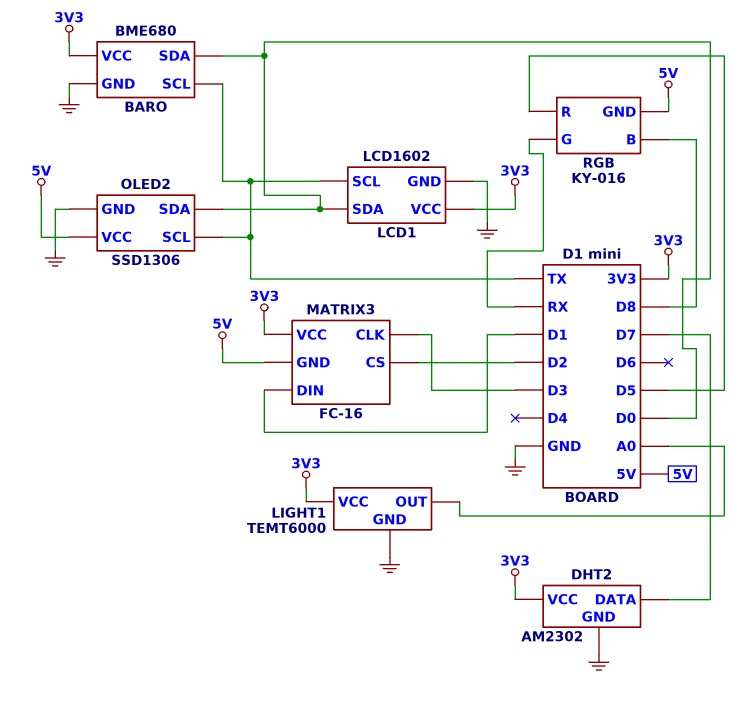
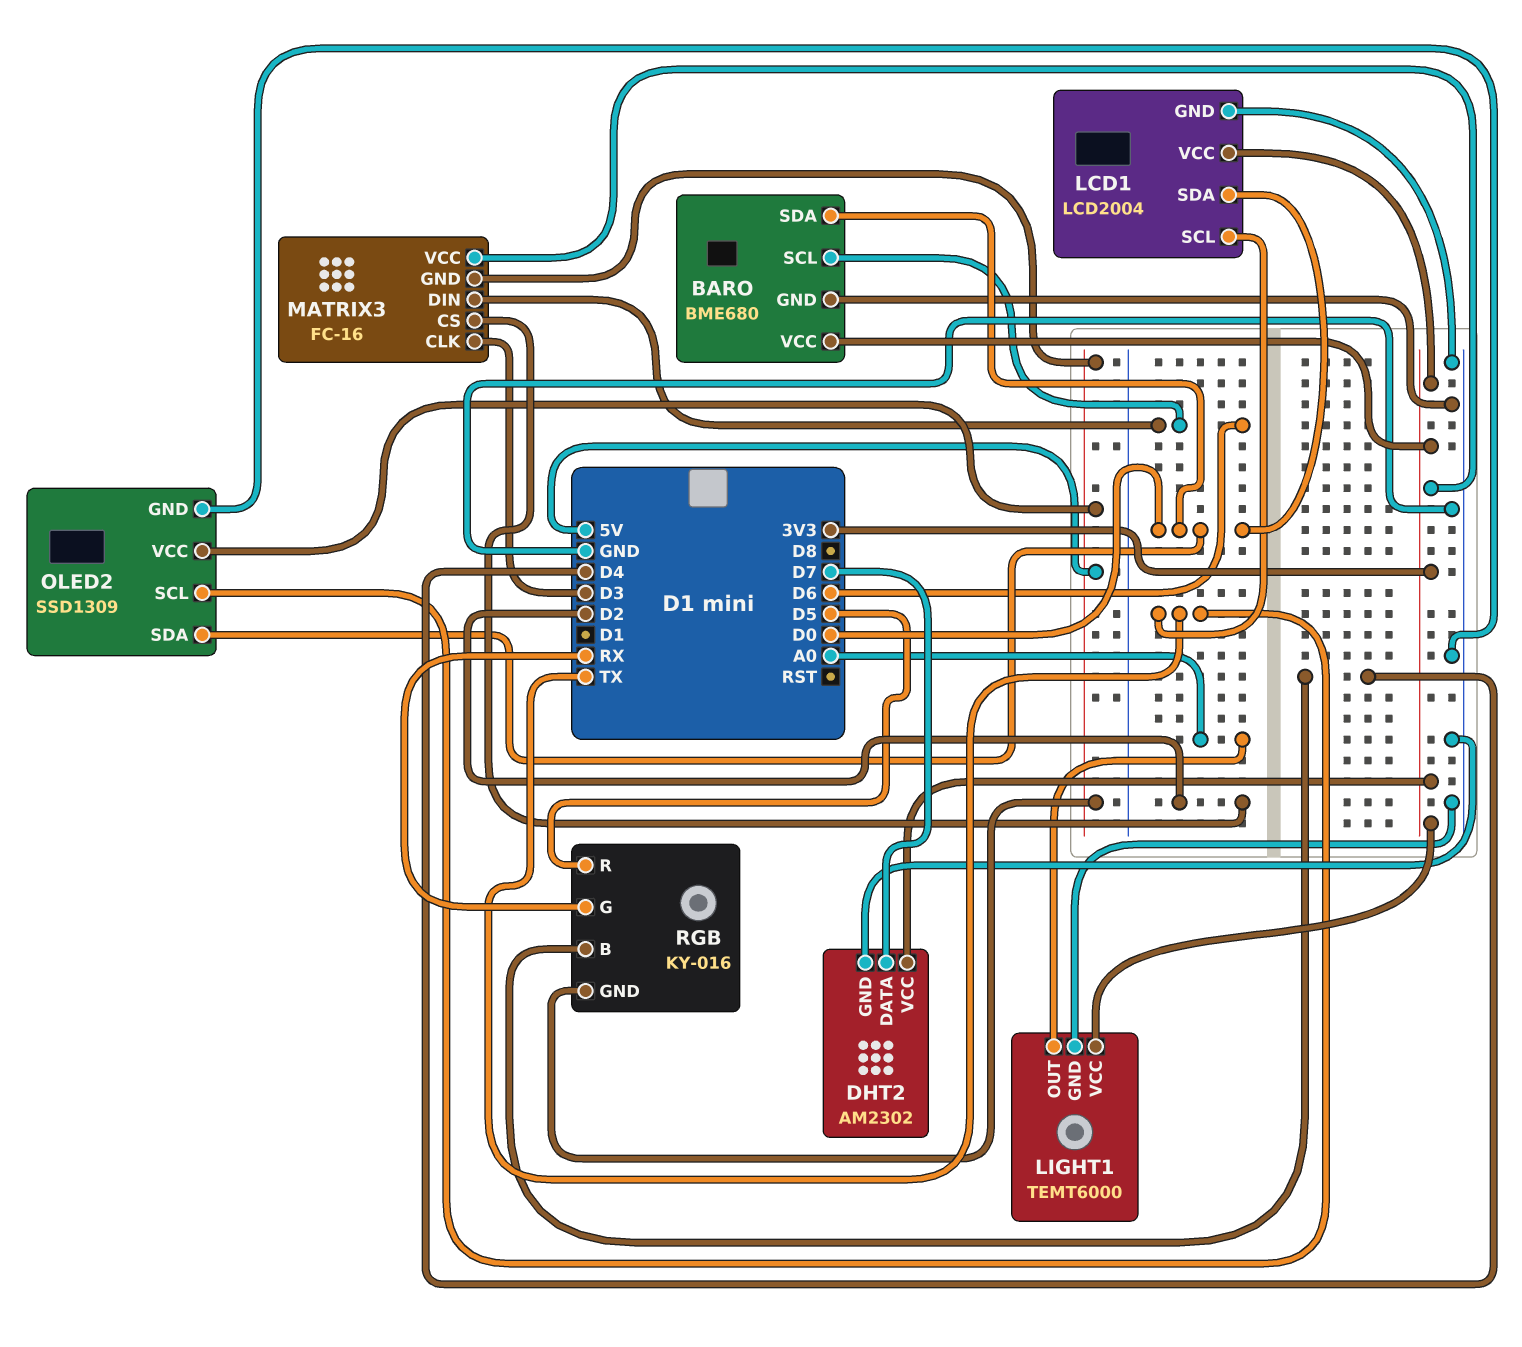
BARO pin SCL: TX -> D6
LCD1: LCD1602 -> LCD2004
MATRIX3 pin DIN: D1 -> D6
OLED2: SSD1306 -> SSD1309
RGB pin B: D8 -> D4

